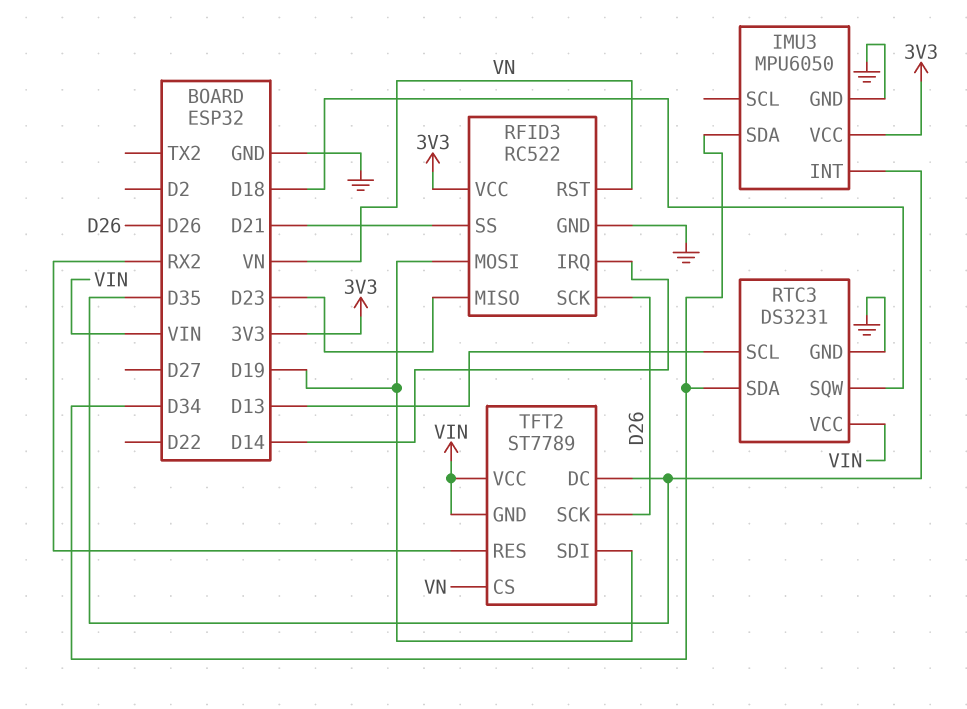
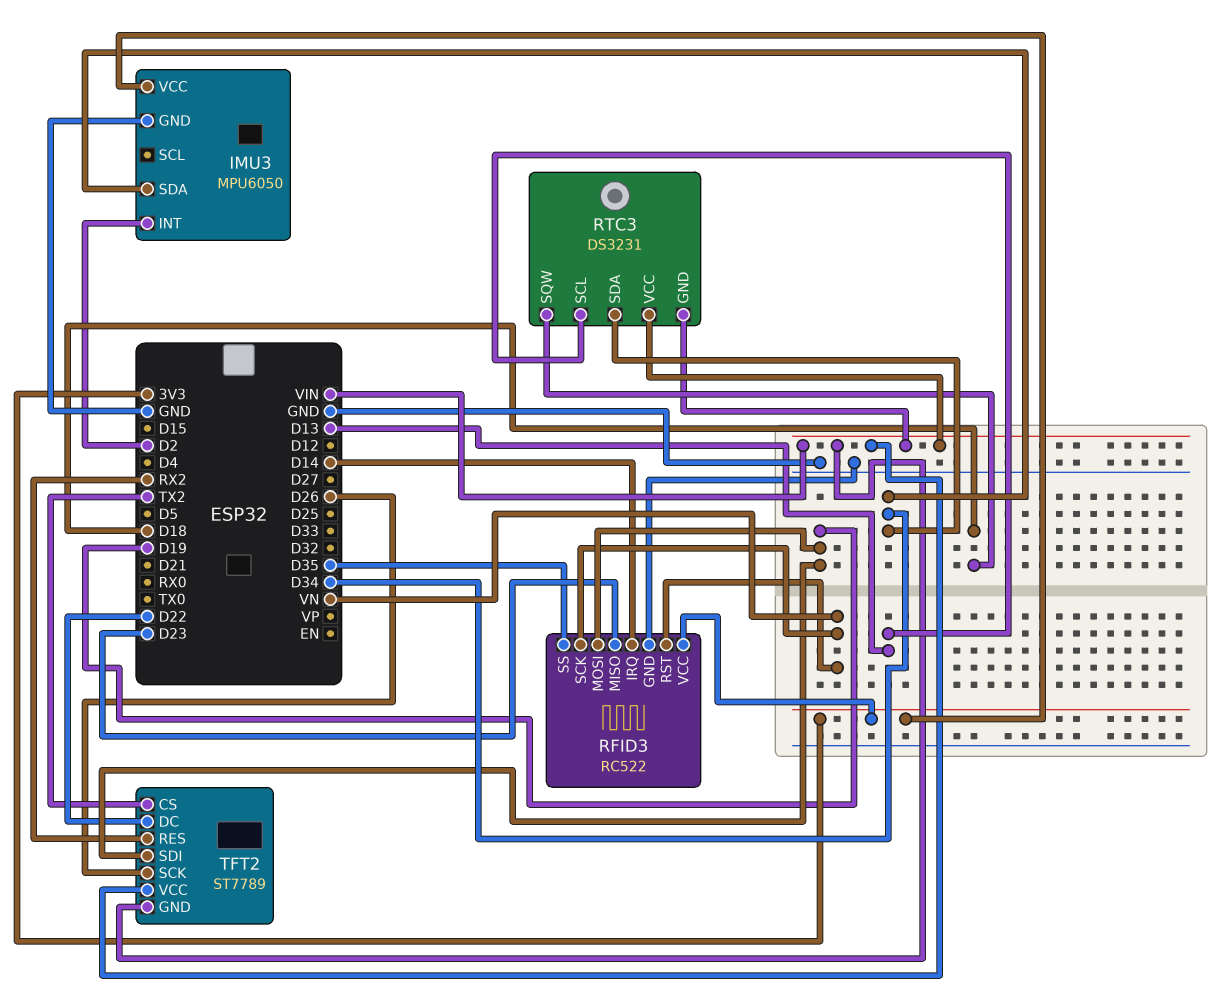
IMU3 pin INT: D35 -> D2
RFID3 pin SCK: D26 -> VN
RFID3 pin SS: D21 -> D35
RTC3 pin GND: GND -> VIN
TFT2 pin CS: VN -> TX2
TFT2 pin DC: D35 -> D22

